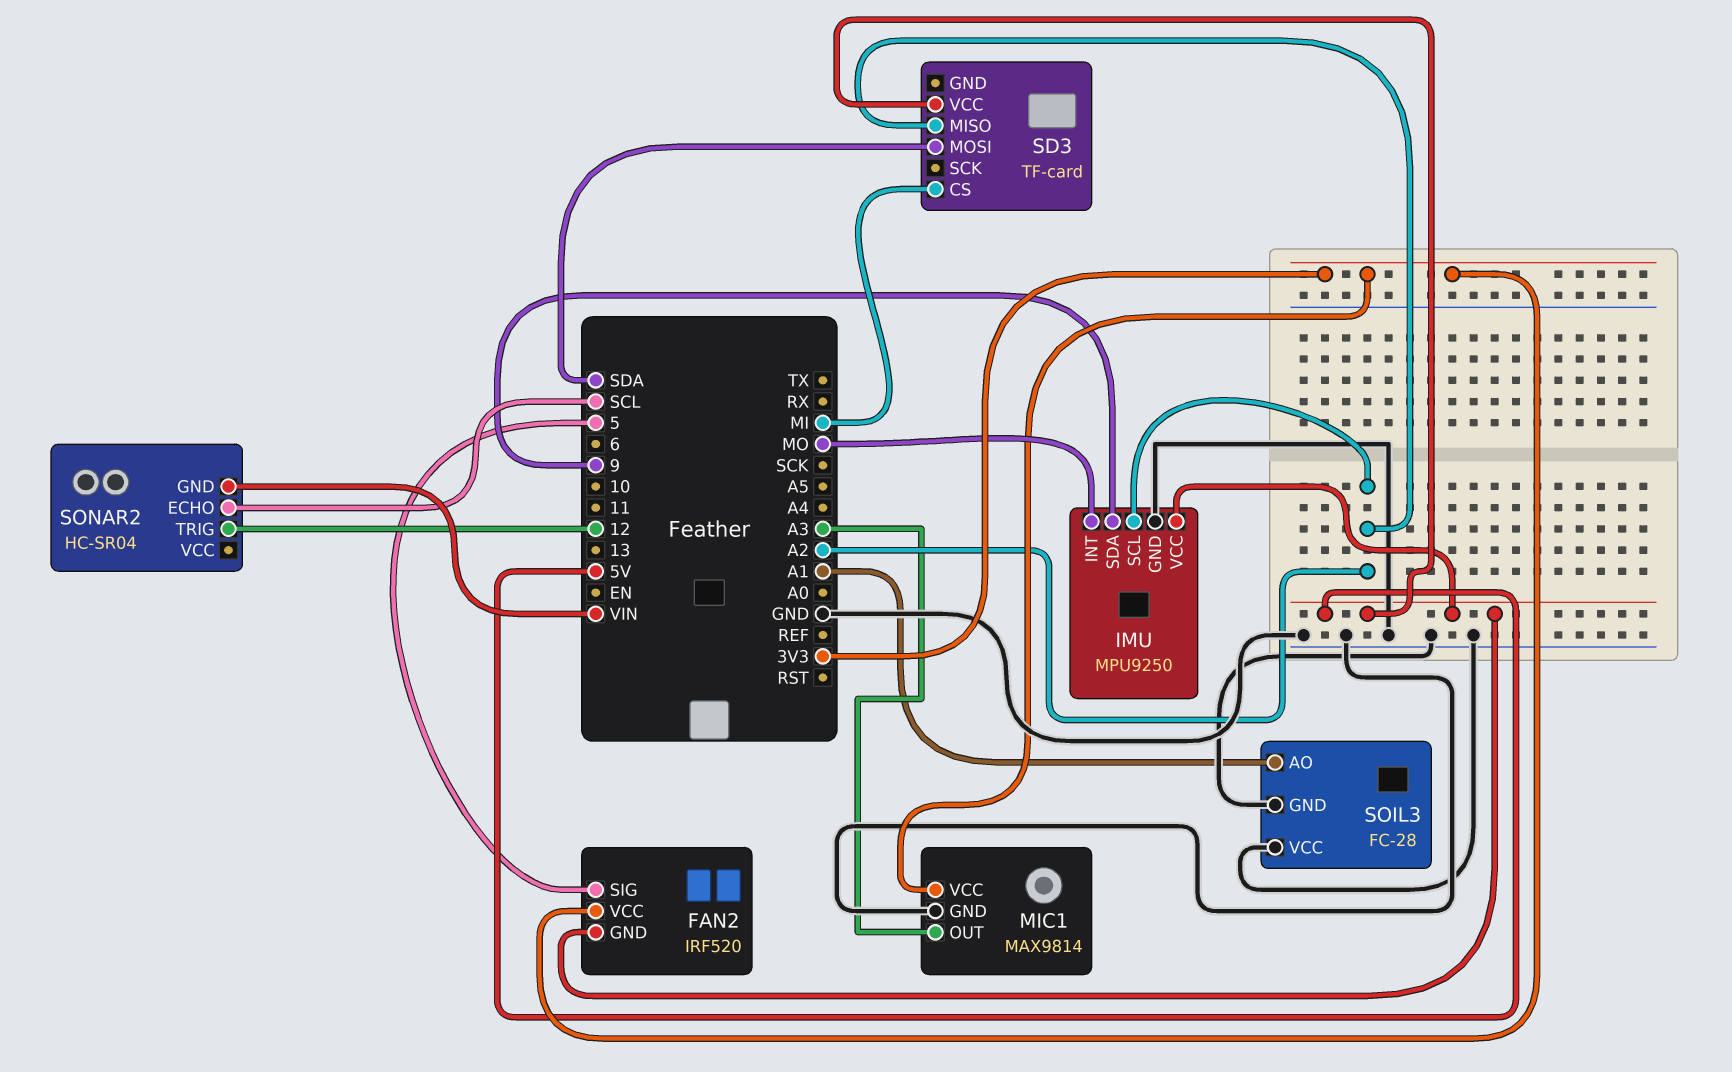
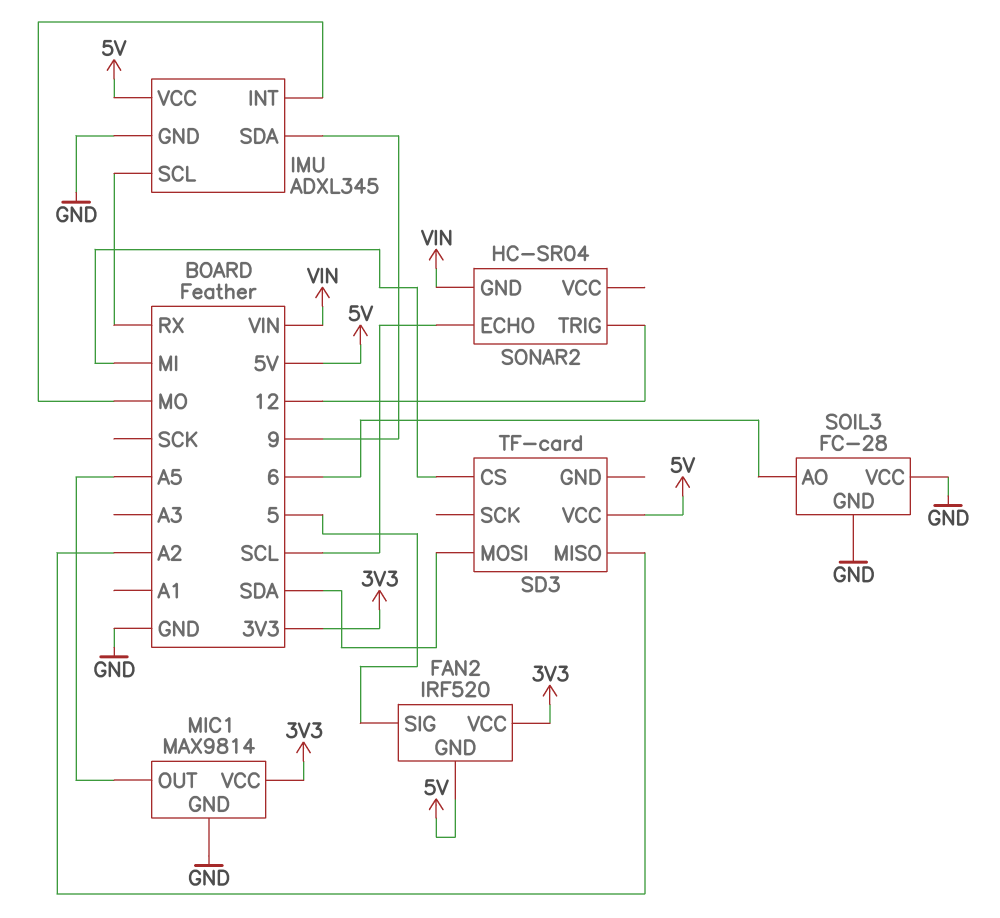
IMU: MPU9250 -> ADXL345
IMU pin SCL: A2 -> RX
MIC1 pin OUT: A3 -> A5
SOIL3 pin AO: A1 -> 6

